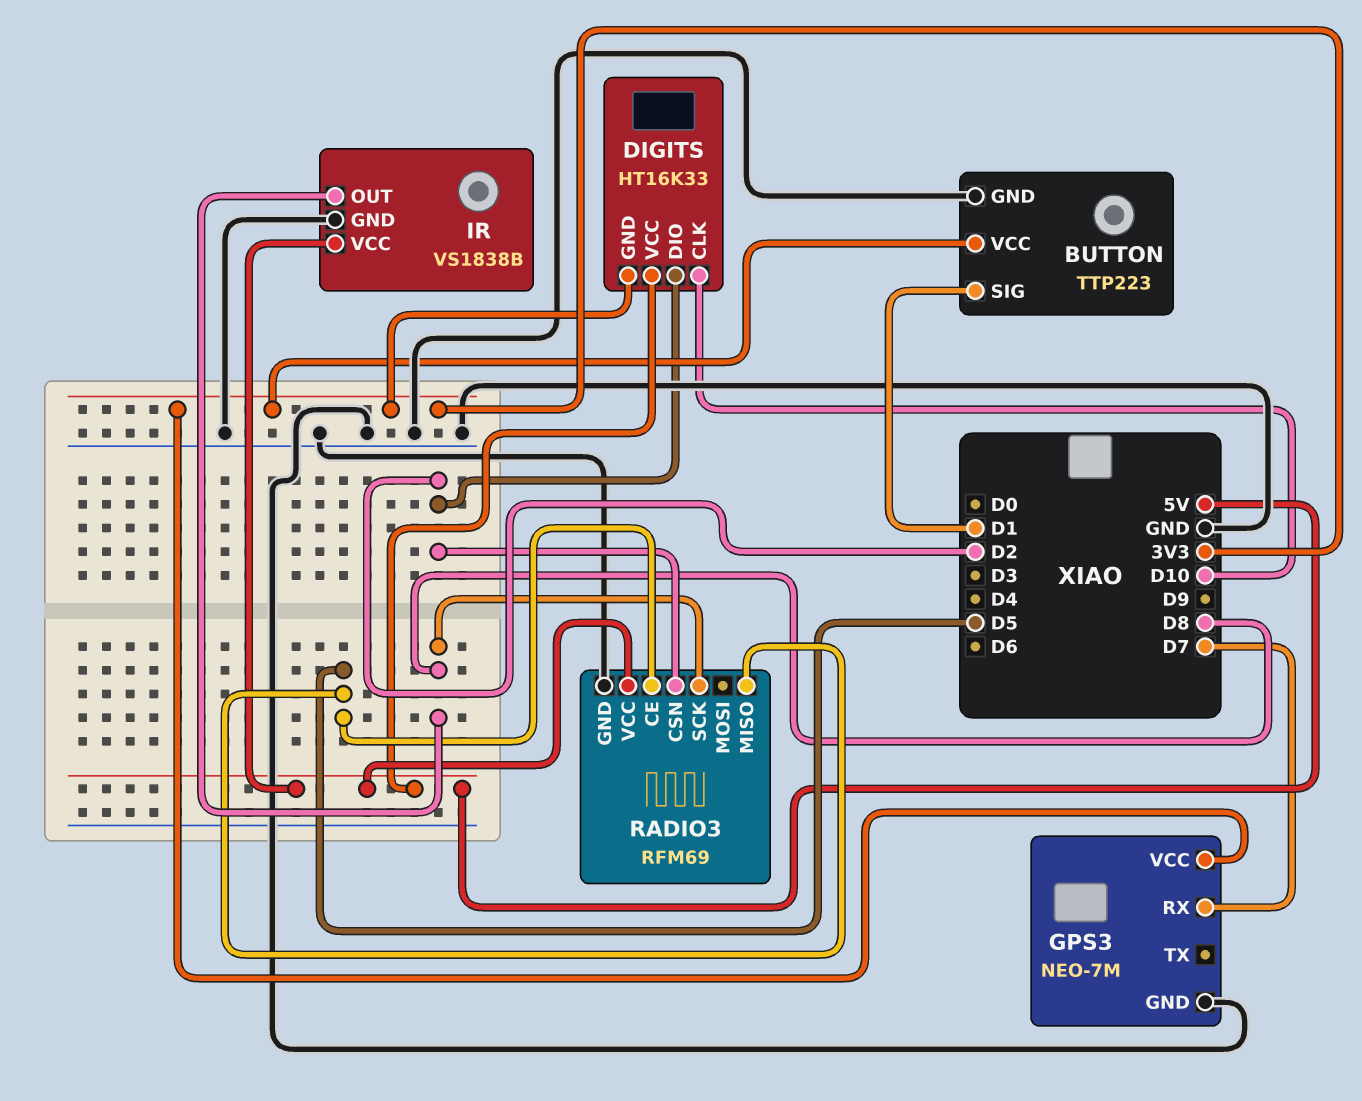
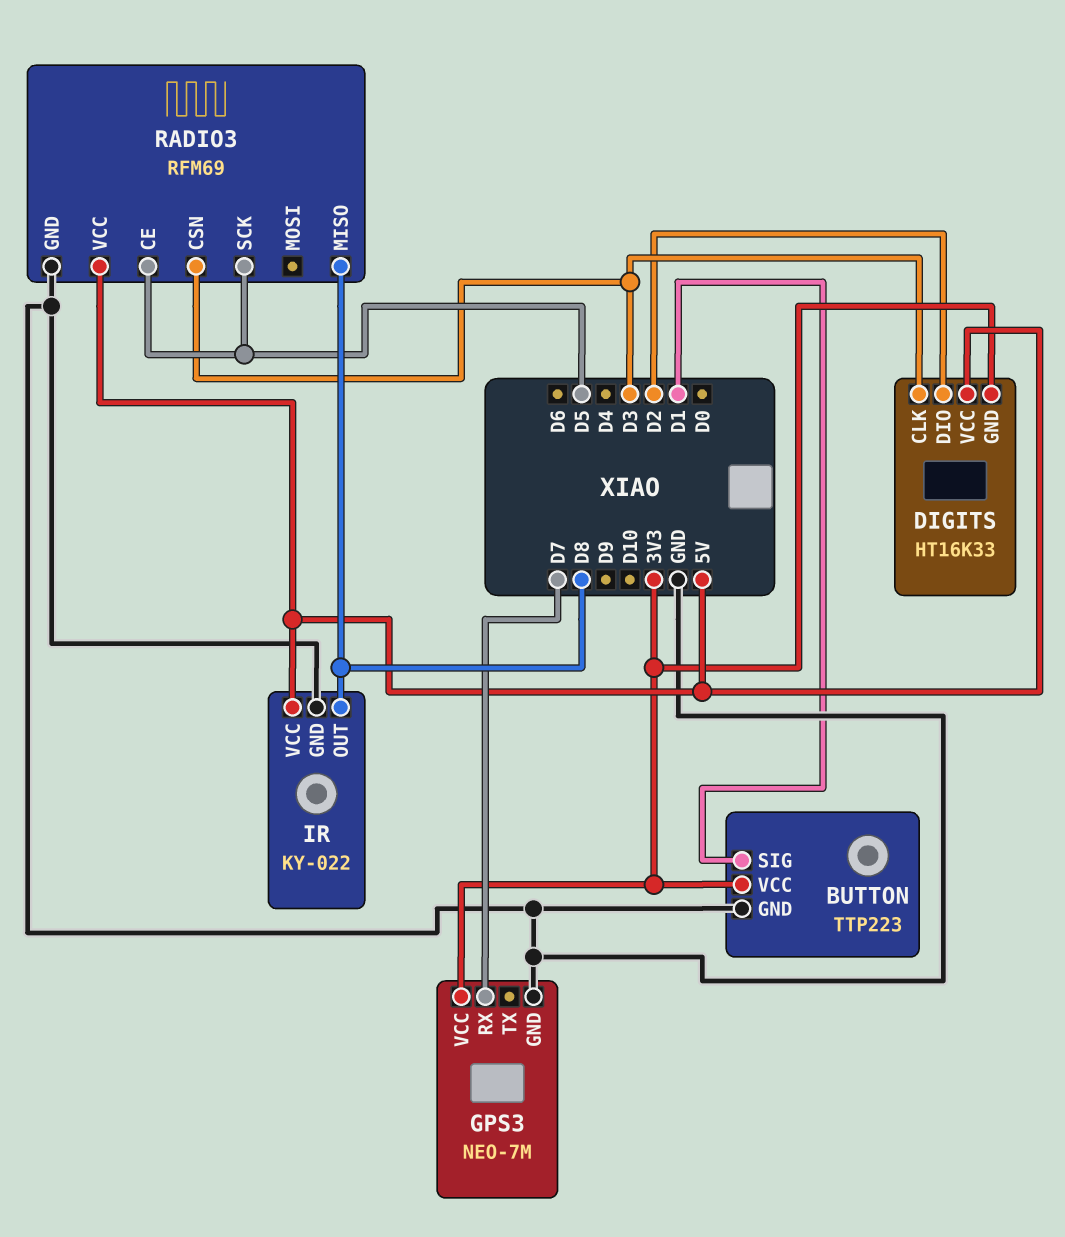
DIGITS pin CLK: D10 -> D3
IR: VS1838B -> KY-022
RADIO3 pin CSN: D2 -> D3
RADIO3 pin MISO: D5 -> D8
RADIO3 pin SCK: D8 -> D5

